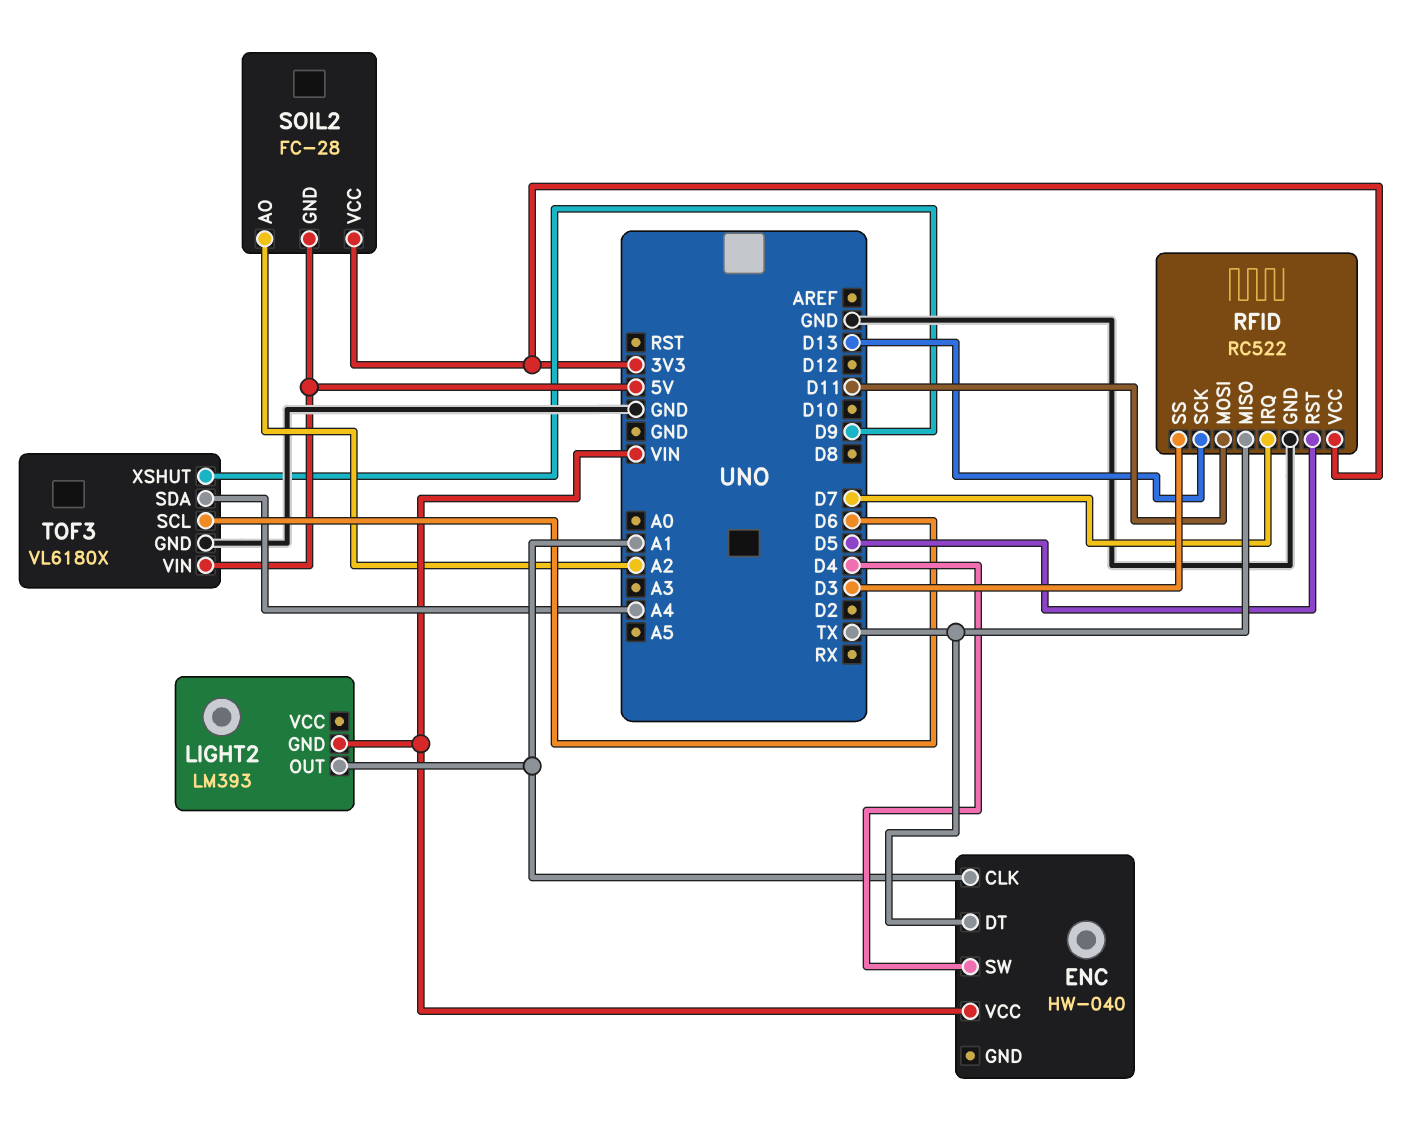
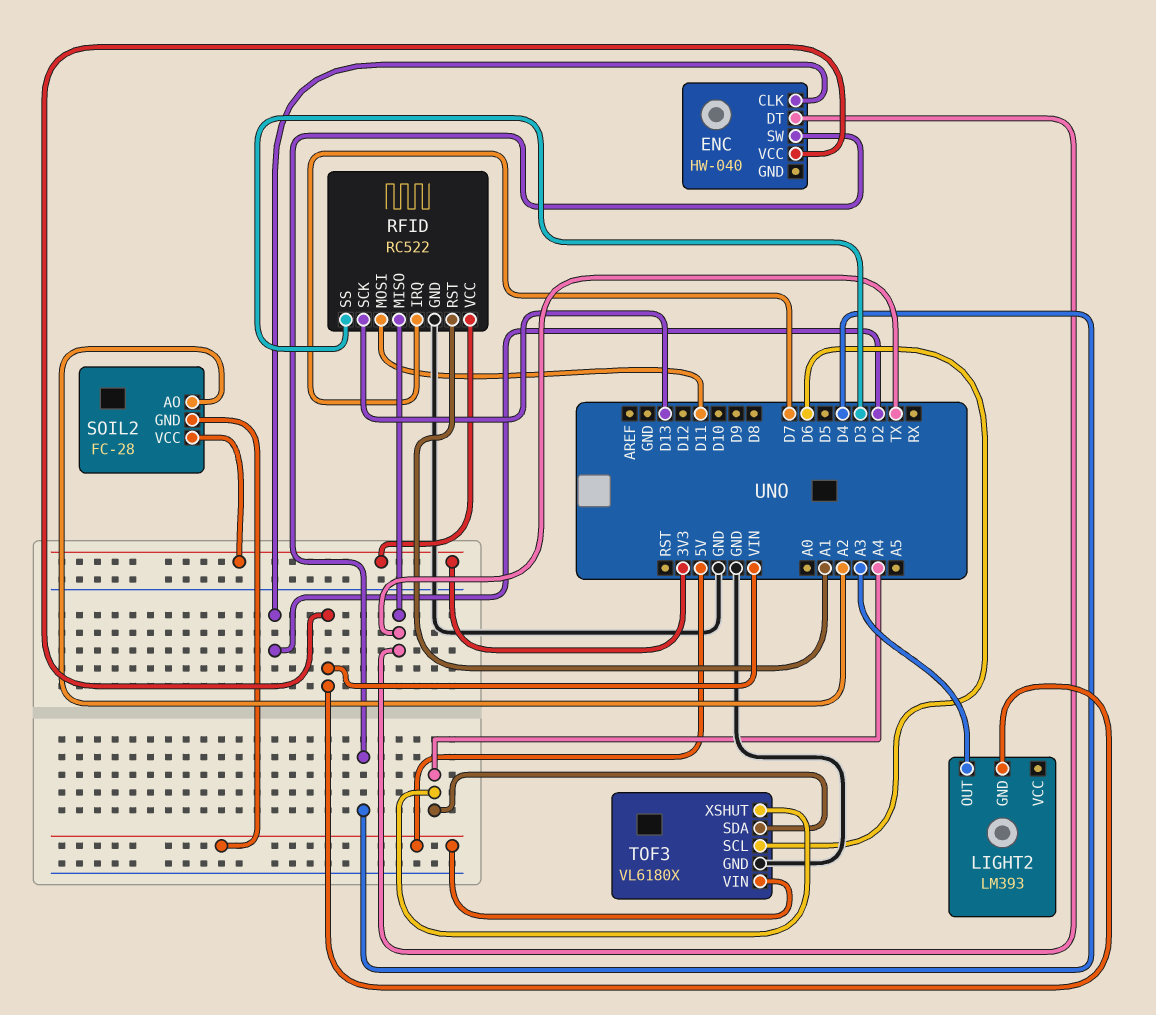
ENC pin CLK: A1 -> D2
LIGHT2 pin OUT: A1 -> A3
RFID pin RST: D5 -> A1
TOF3 pin XSHUT: D9 -> A4

